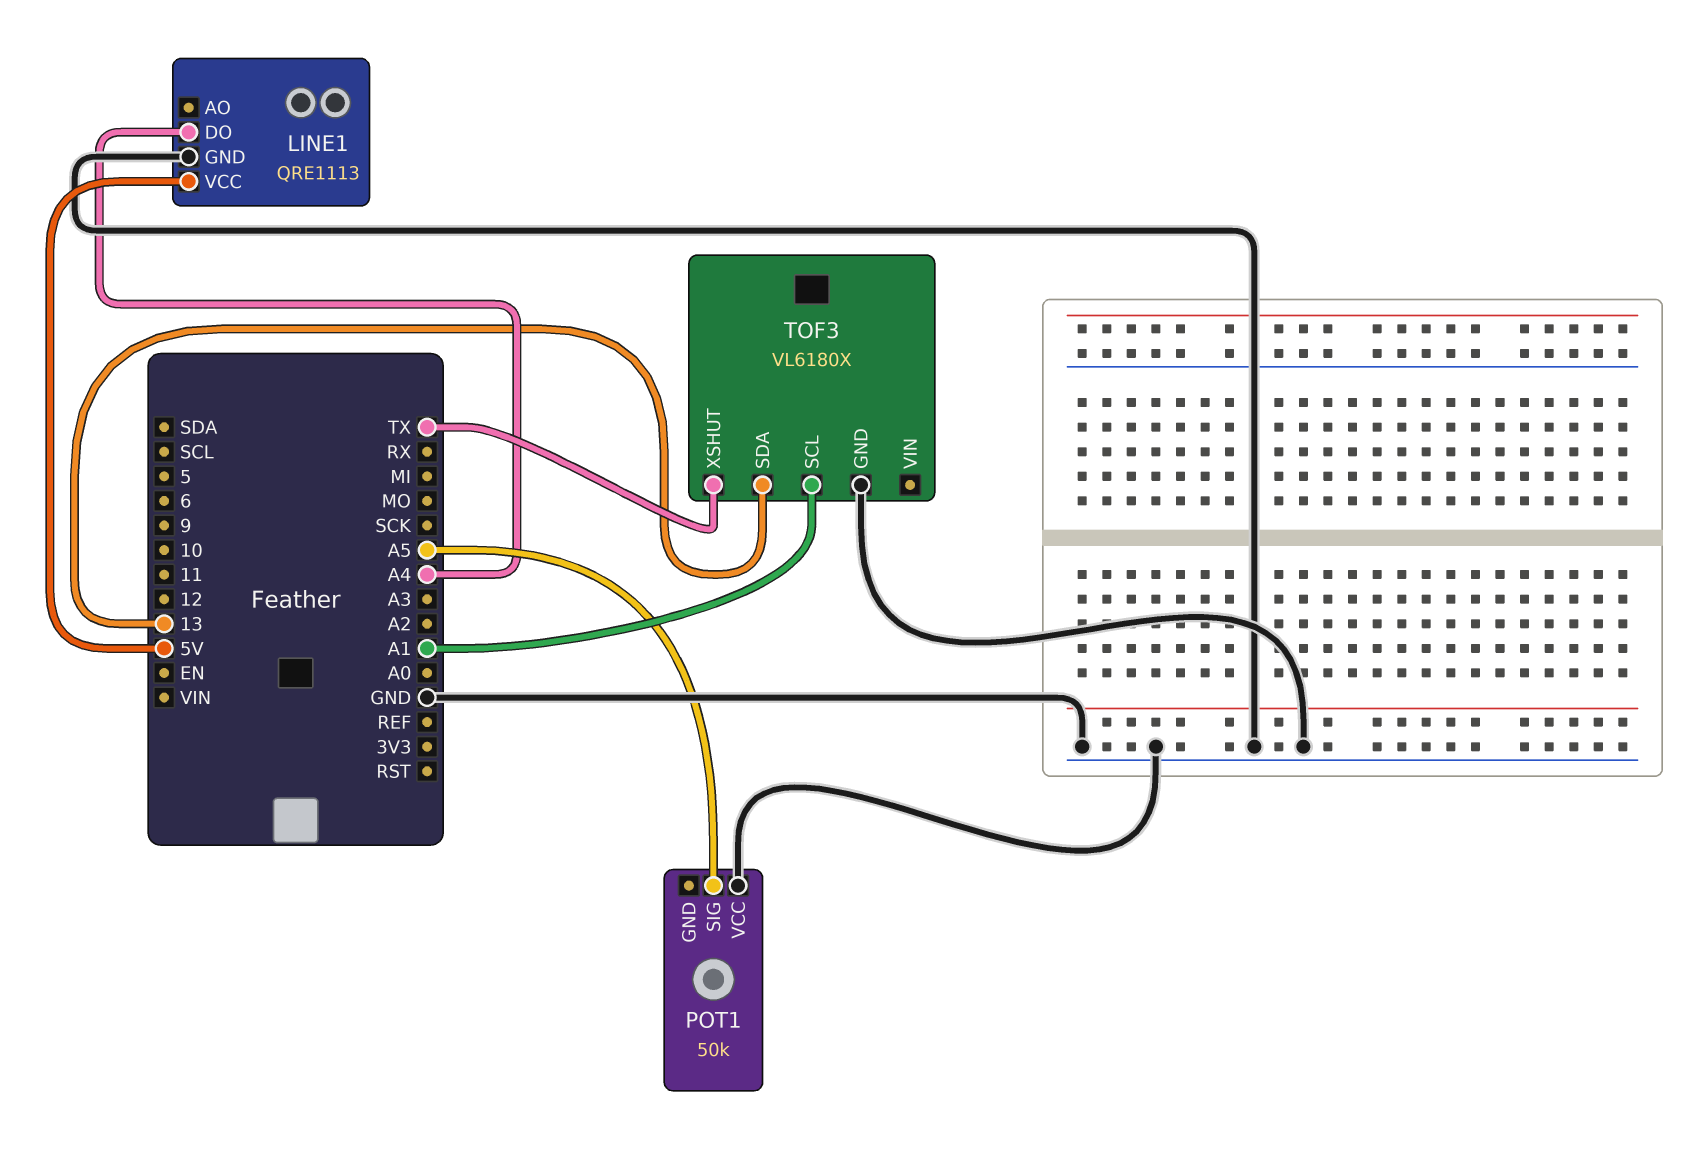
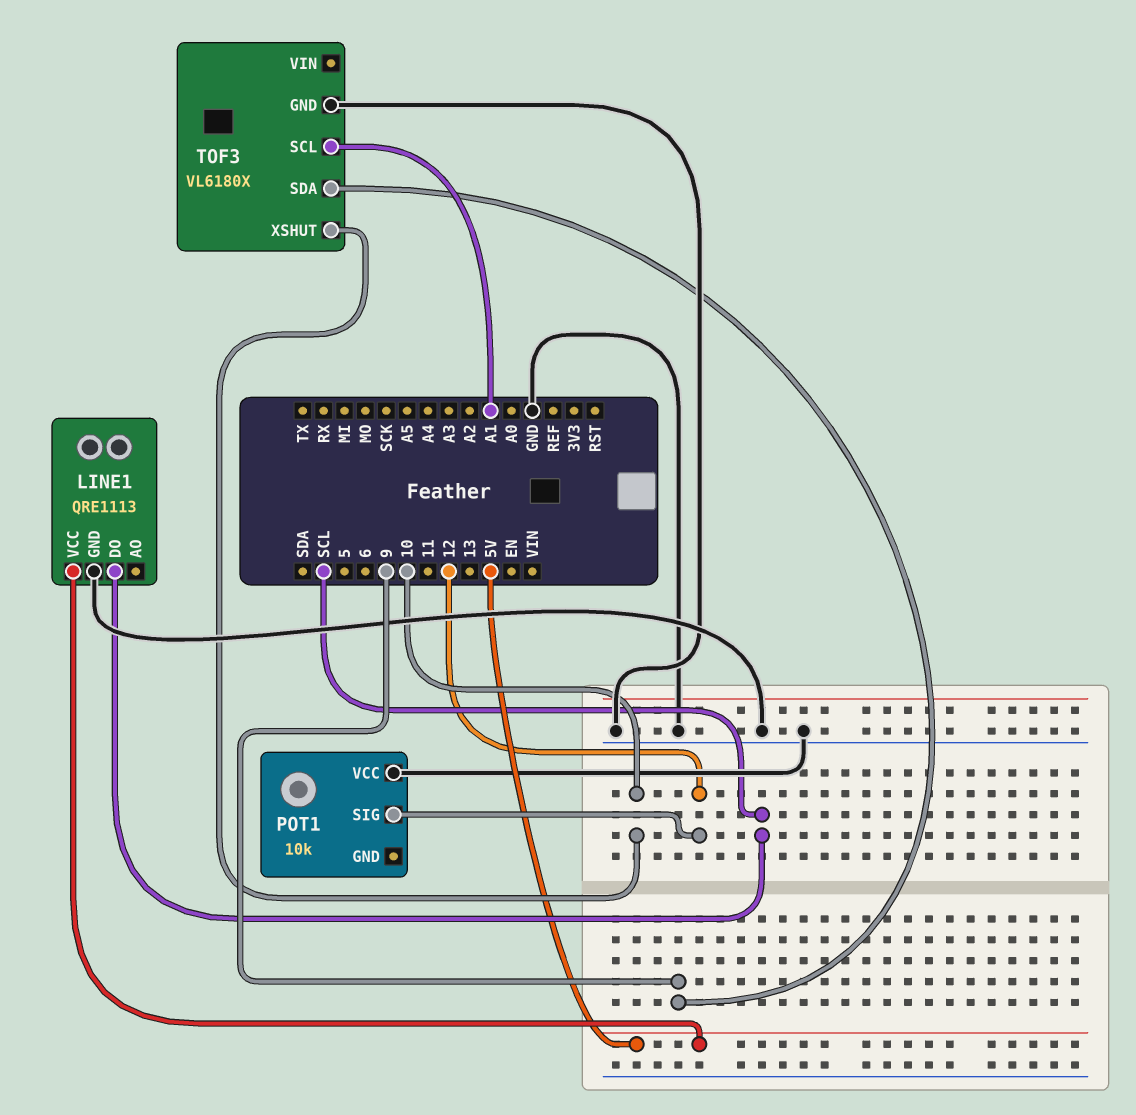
LINE1 pin DO: A4 -> SCL
POT1: 50k -> 10k
POT1 pin SIG: A5 -> 12
TOF3 pin SDA: 13 -> 9
TOF3 pin XSHUT: TX -> 10

